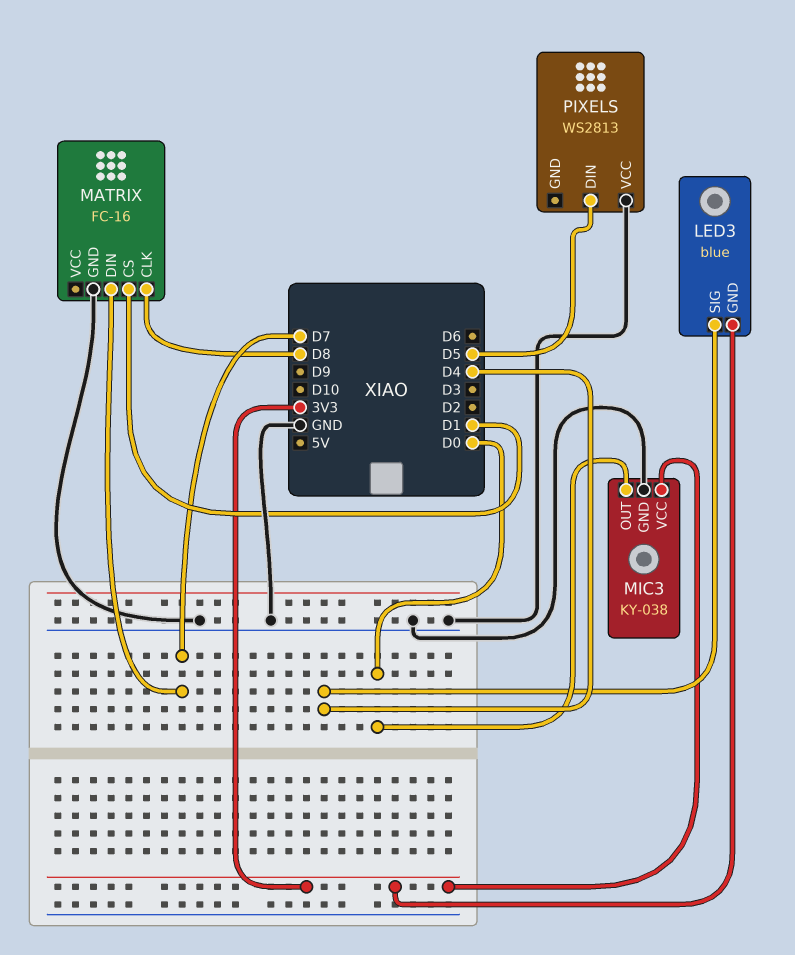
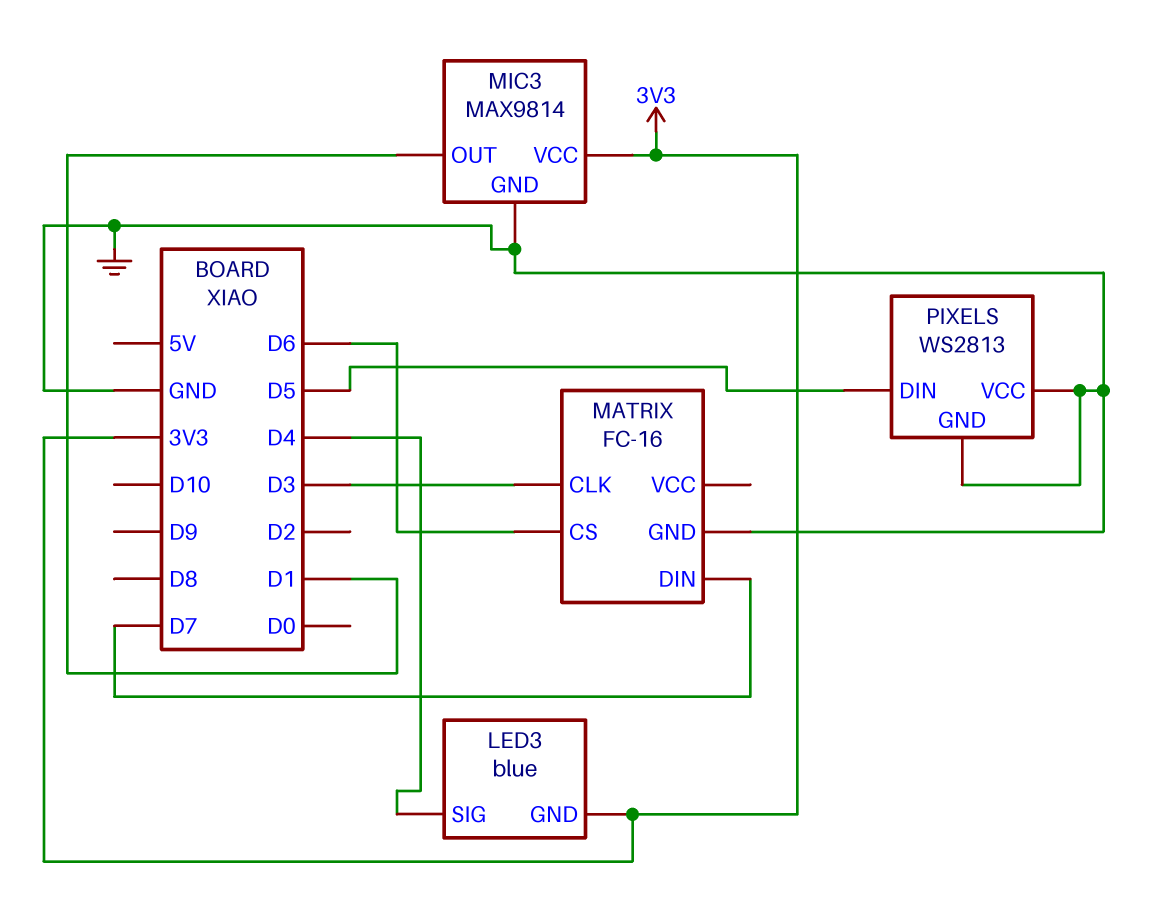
MATRIX pin CLK: D8 -> D3
MATRIX pin CS: D1 -> D6
MIC3: KY-038 -> MAX9814
MIC3 pin OUT: D0 -> D1
PIXELS pin GND: none -> GND

